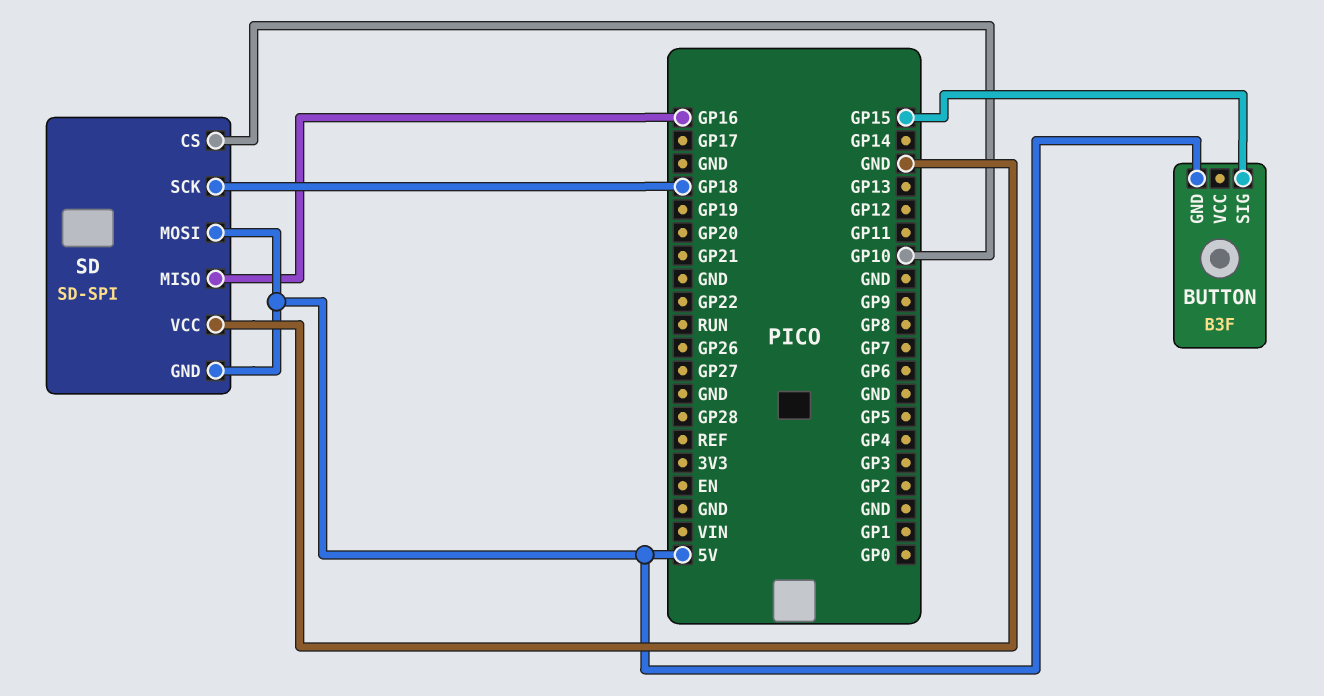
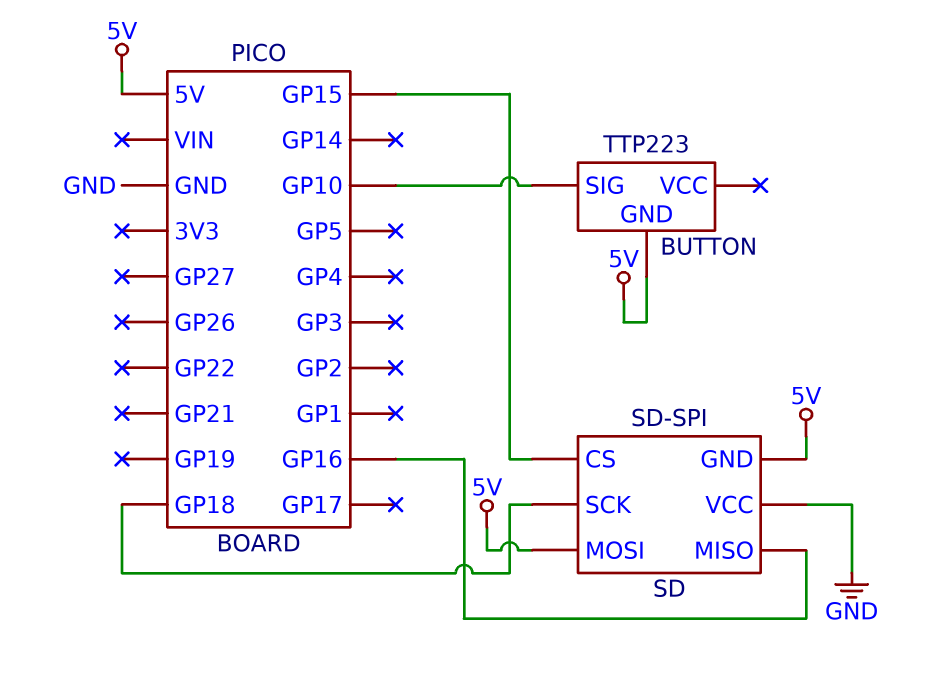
BUTTON: B3F -> TTP223
BUTTON pin SIG: GP15 -> GP10
SD pin CS: GP10 -> GP15

